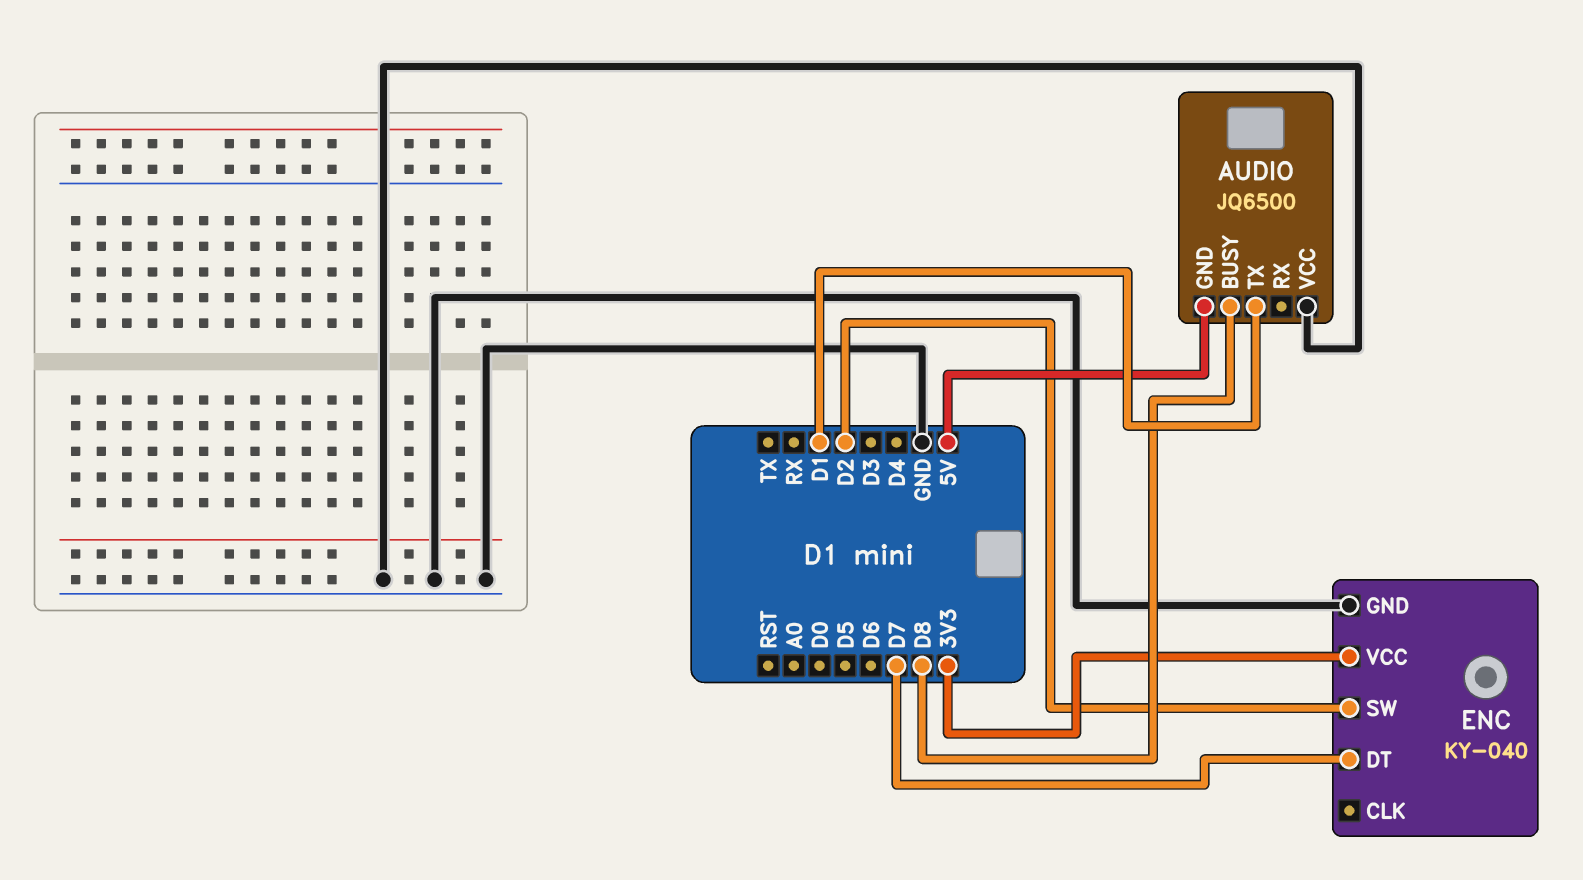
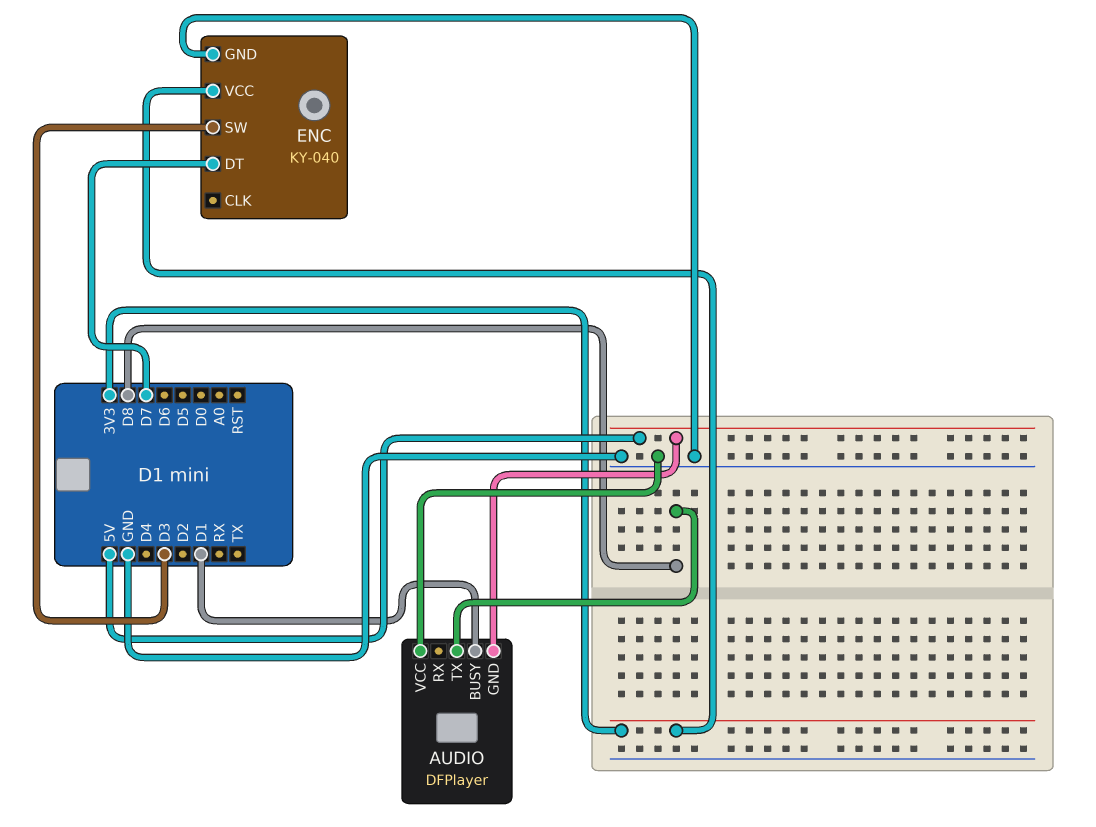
AUDIO: JQ6500 -> DFPlayer
AUDIO pin BUSY: D8 -> D1
AUDIO pin TX: D1 -> D8
ENC pin SW: D2 -> D3

